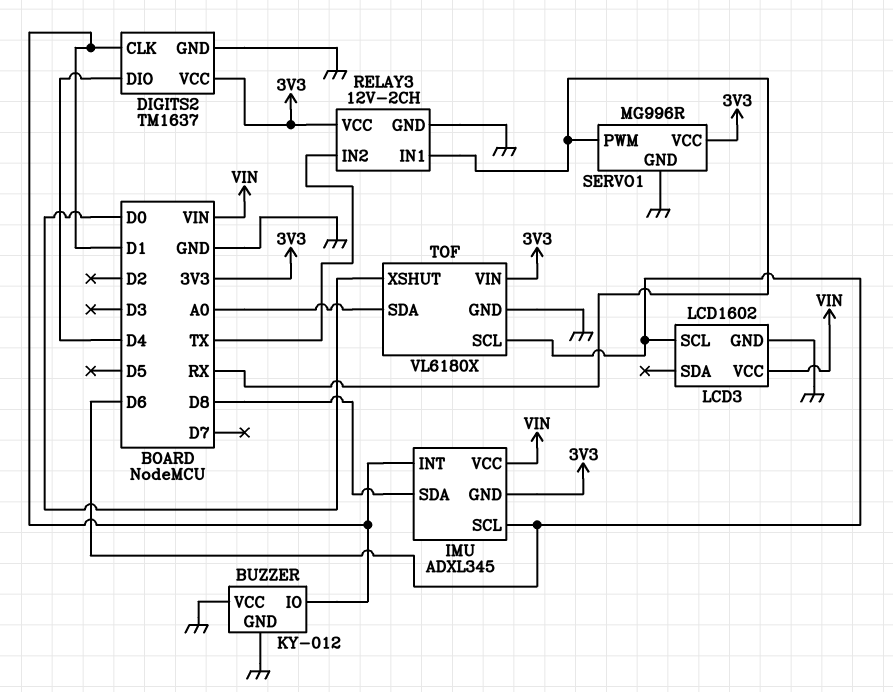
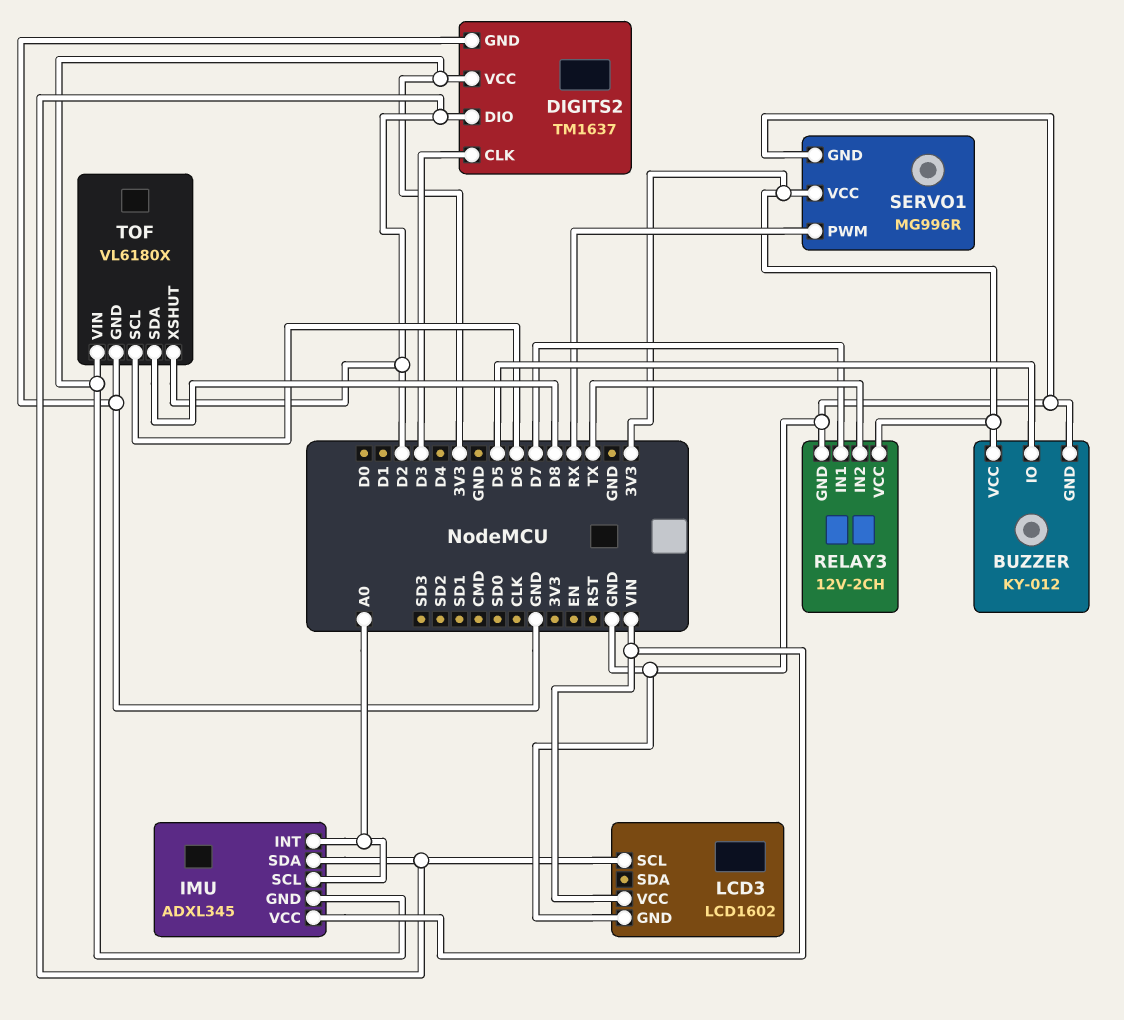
BUZZER pin IO: D1 -> D5
BUZZER pin VCC: GND -> 3V3
DIGITS2 pin CLK: D1 -> D3
DIGITS2 pin DIO: D4 -> D2
IMU pin INT: D1 -> A0
IMU pin SCL: D6 -> A0
IMU pin SDA: D8 -> D2
LCD3 pin SCL: D6 -> D2
RELAY3 pin IN1: RX -> D7
TOF pin SDA: A0 -> D8
TOF pin XSHUT: D0 -> D2

